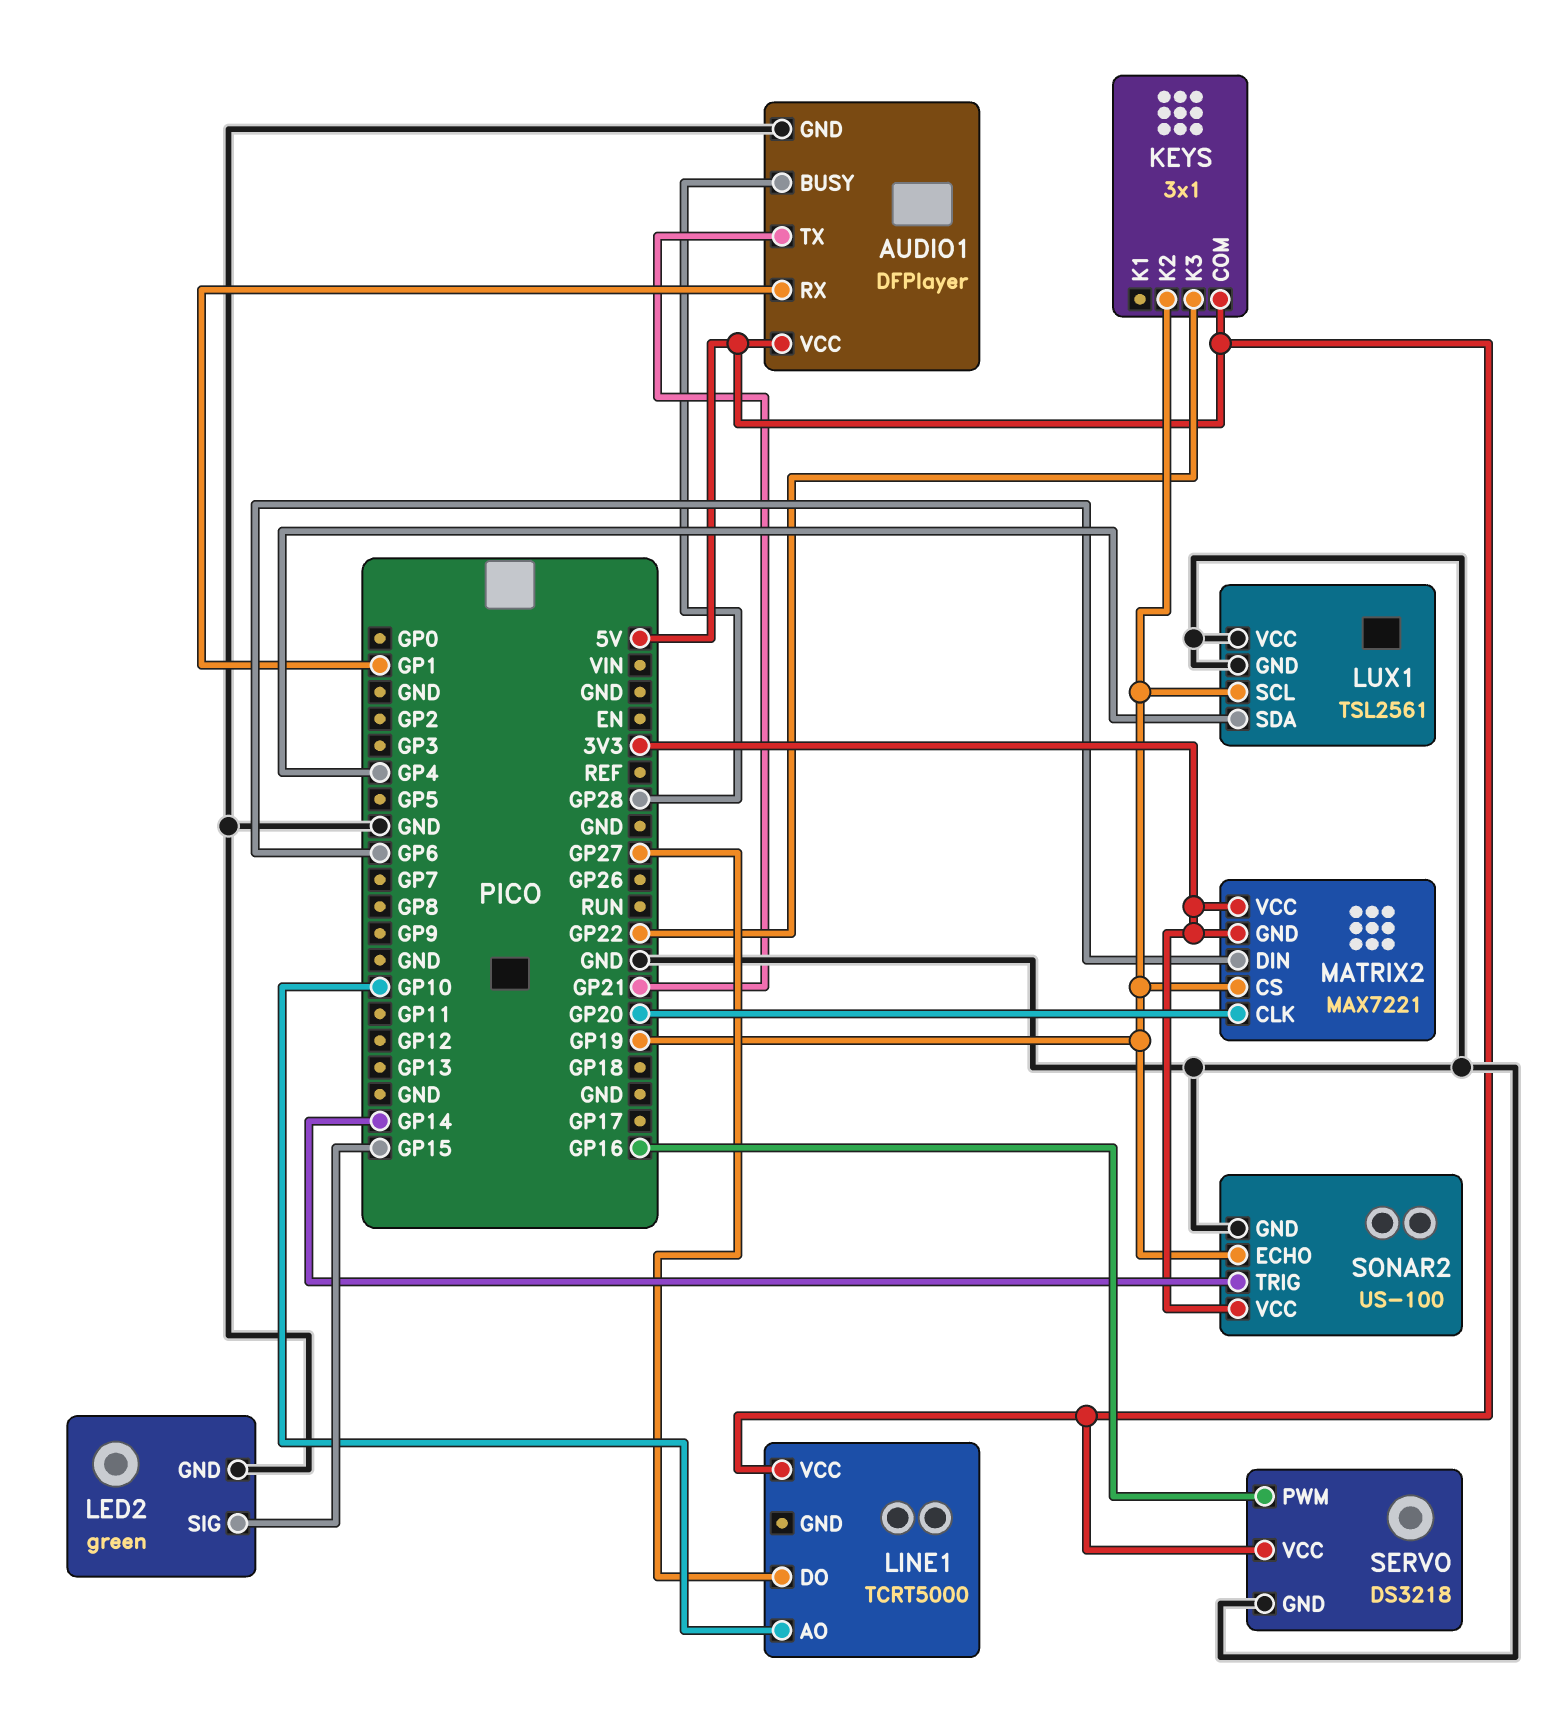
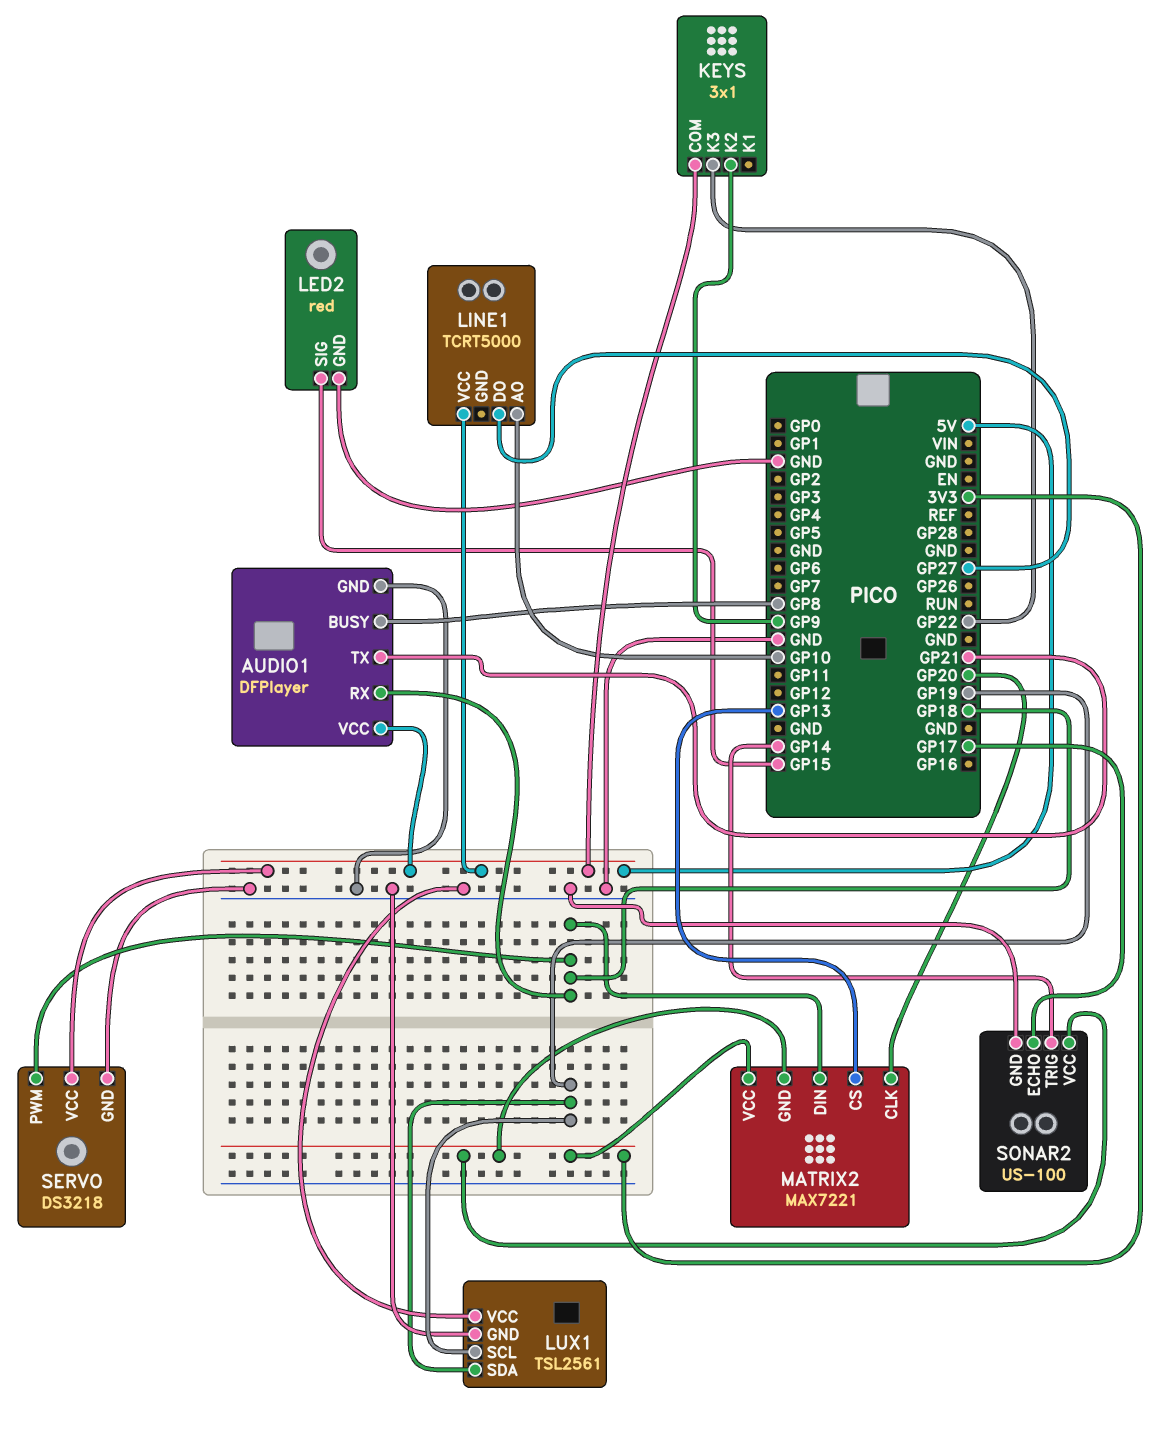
AUDIO1 pin BUSY: GP28 -> GP8
AUDIO1 pin RX: GP1 -> GP18
KEYS pin K2: GP19 -> GP9
LED2: green -> red
LUX1 pin SDA: GP4 -> GP19
MATRIX2 pin CS: GP19 -> GP13
MATRIX2 pin DIN: GP6 -> GP18
SERVO pin PWM: GP16 -> GP18
SONAR2 pin ECHO: GP19 -> GP17

